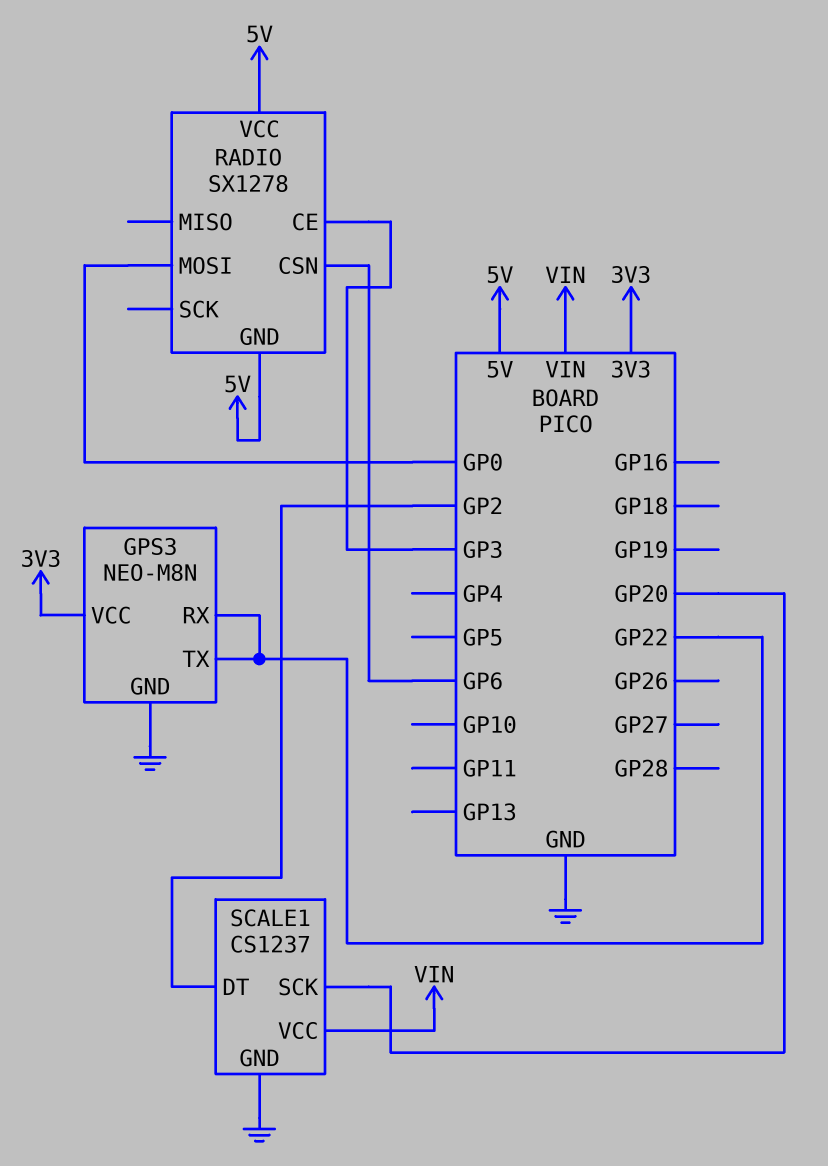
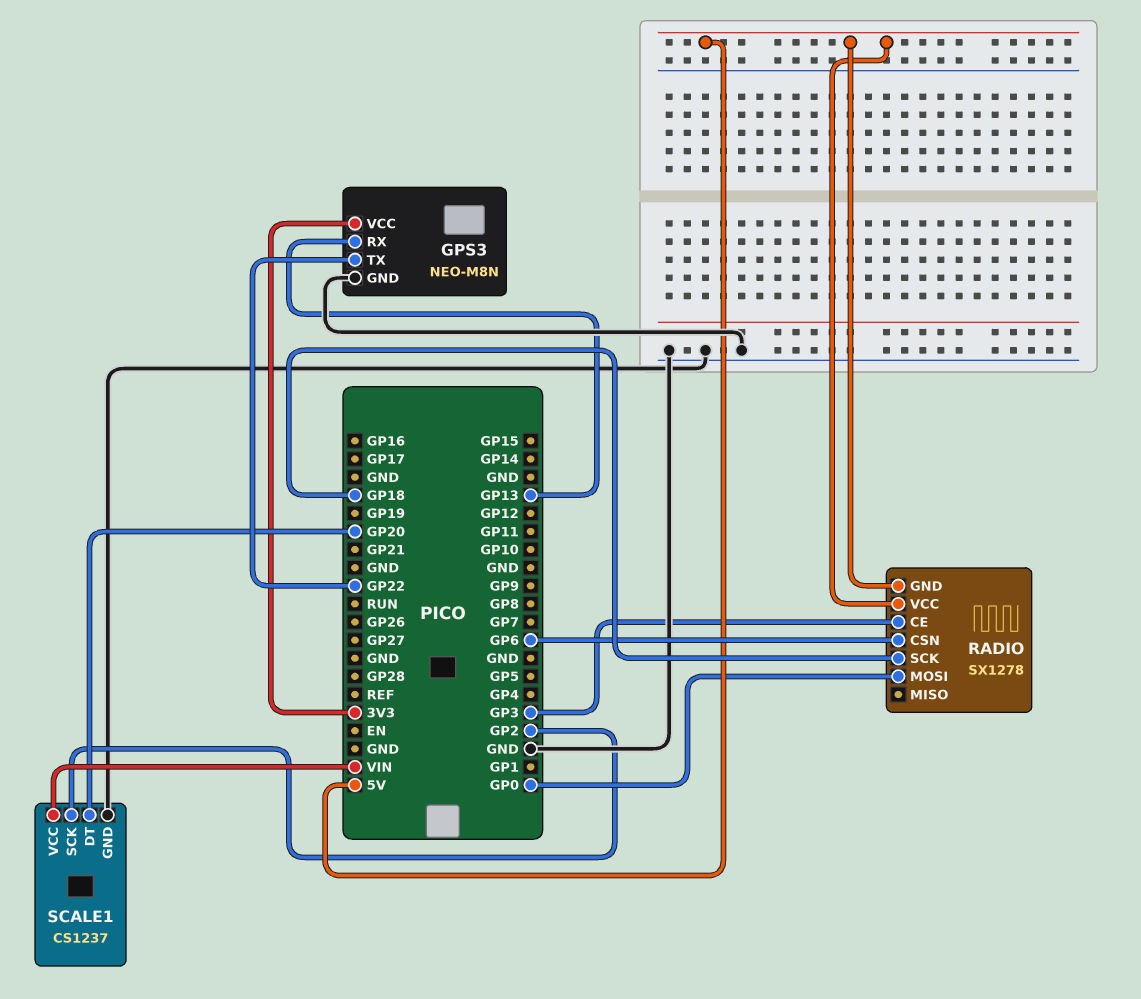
GPS3 pin RX: GP22 -> GP13
RADIO pin SCK: none -> GP18
SCALE1 pin DT: GP2 -> GP20
SCALE1 pin SCK: GP20 -> GP2

